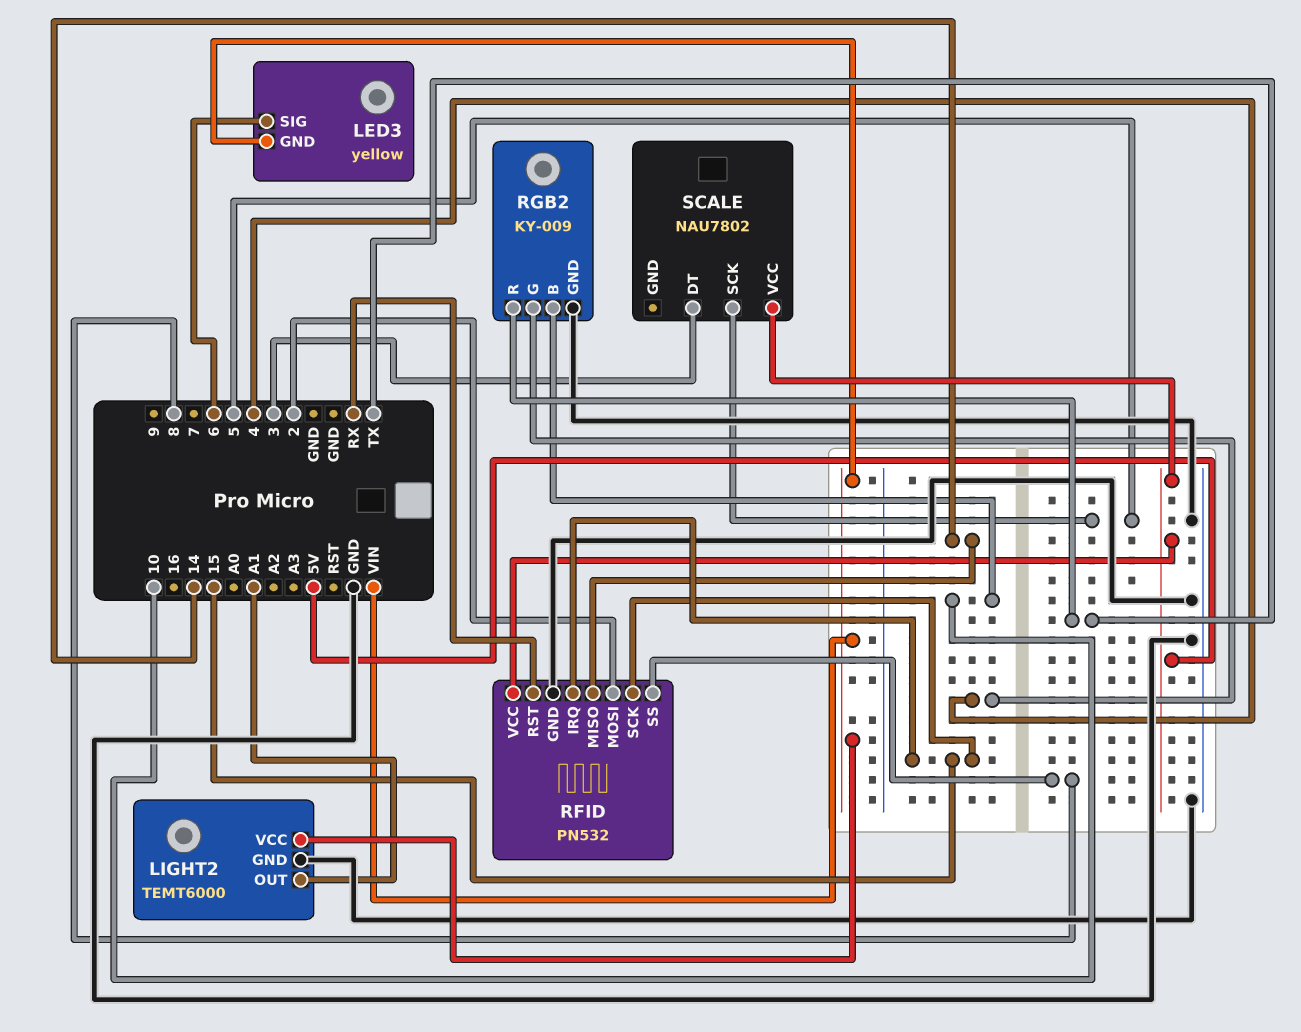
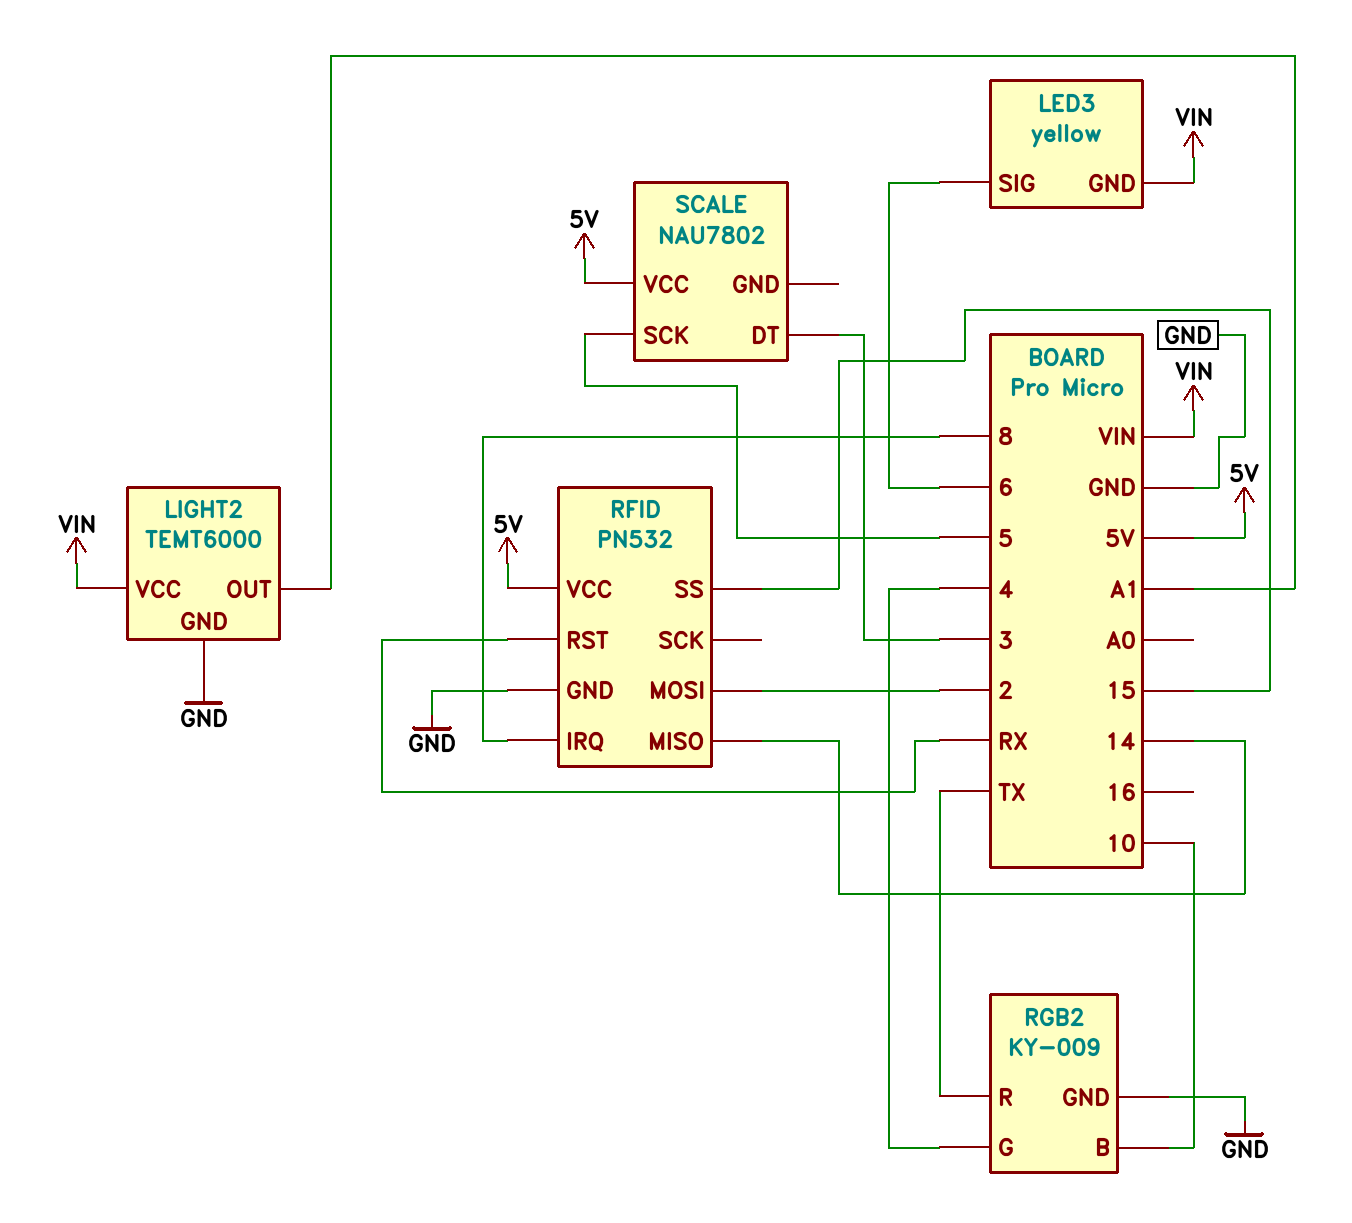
RFID pin IRQ: 15 -> 8
RFID pin SCK: 15 -> none
RFID pin SS: 8 -> 15

